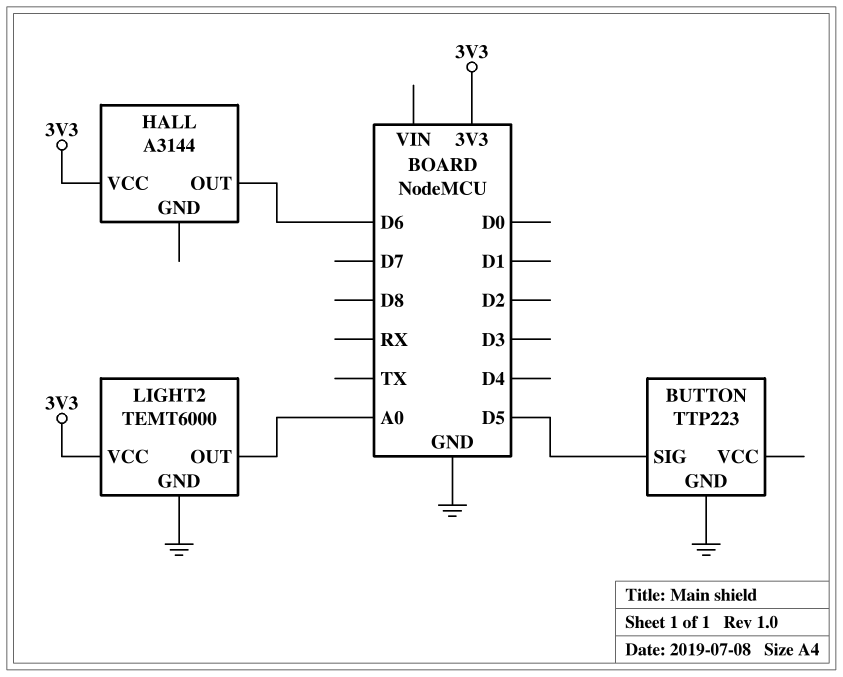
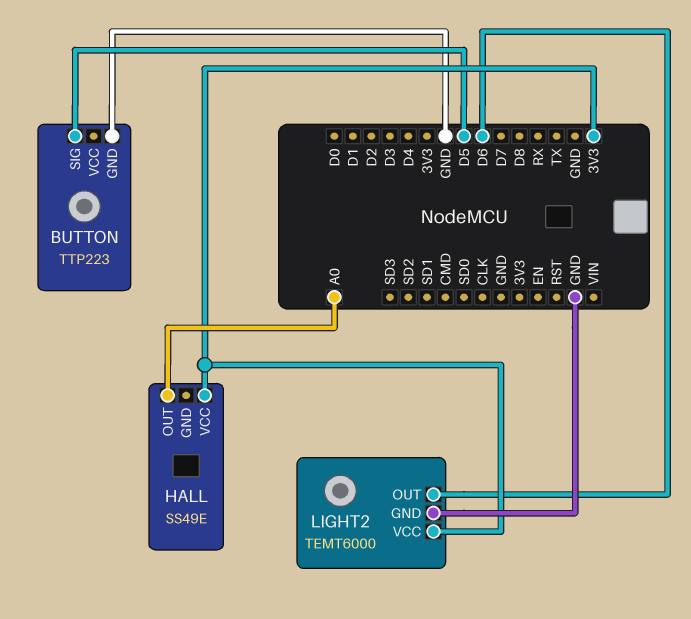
HALL: A3144 -> SS49E
HALL pin OUT: D6 -> A0
LIGHT2 pin OUT: A0 -> D6

